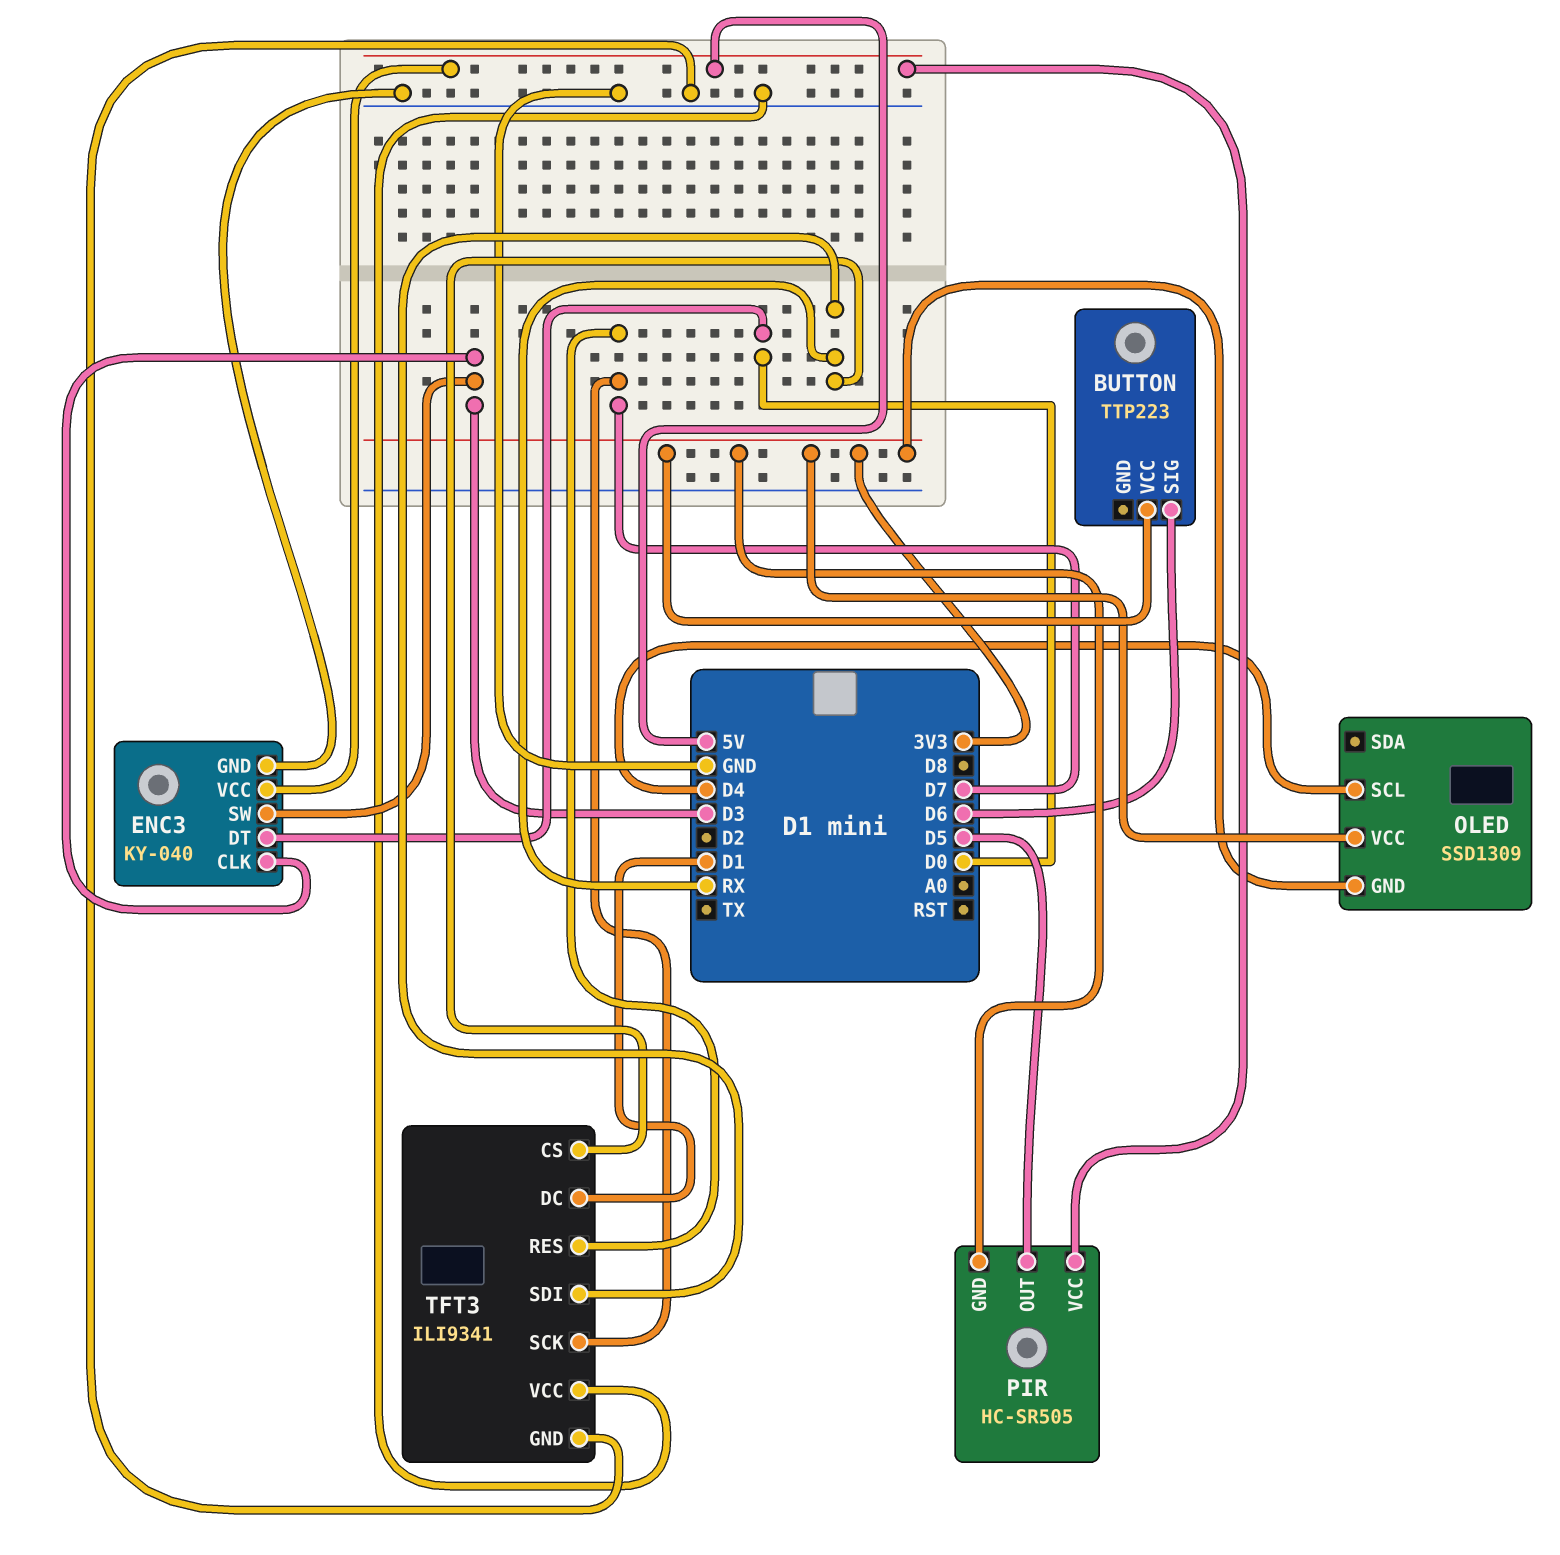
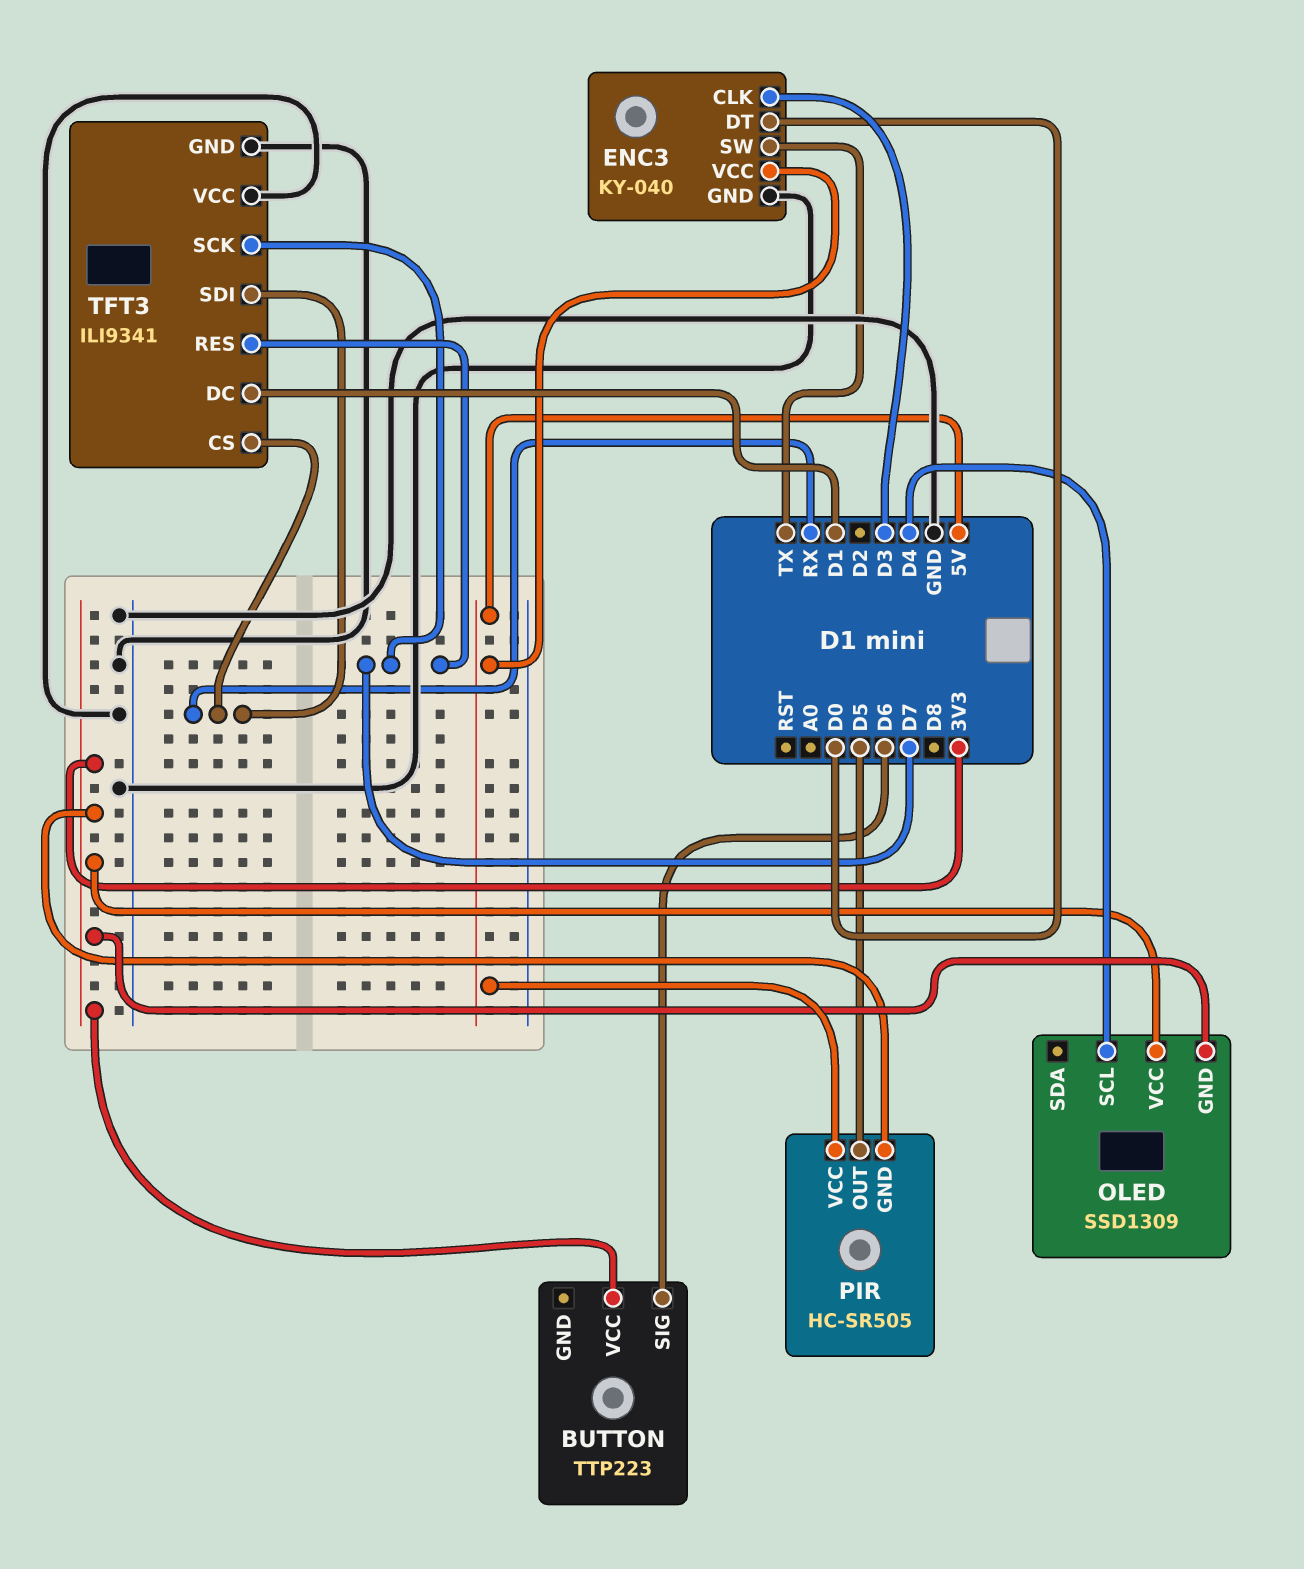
ENC3 pin SW: D3 -> TX

